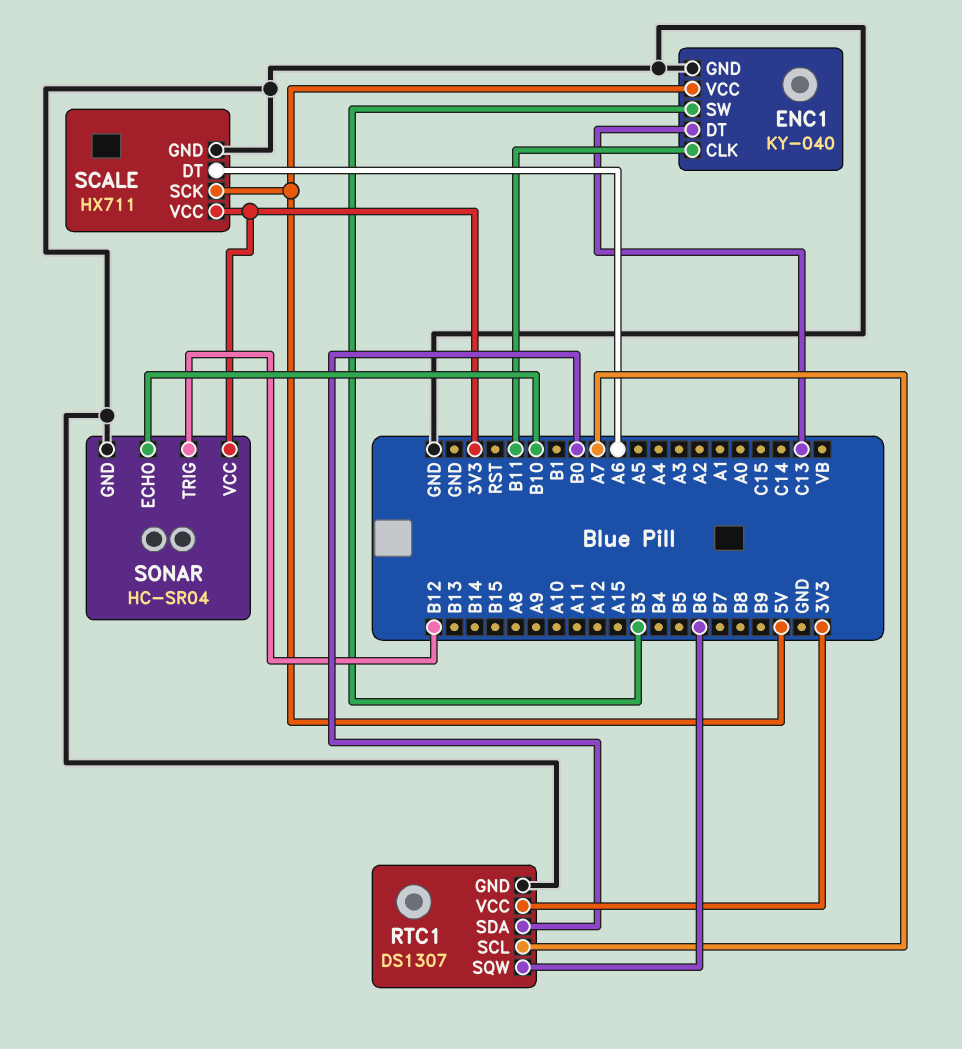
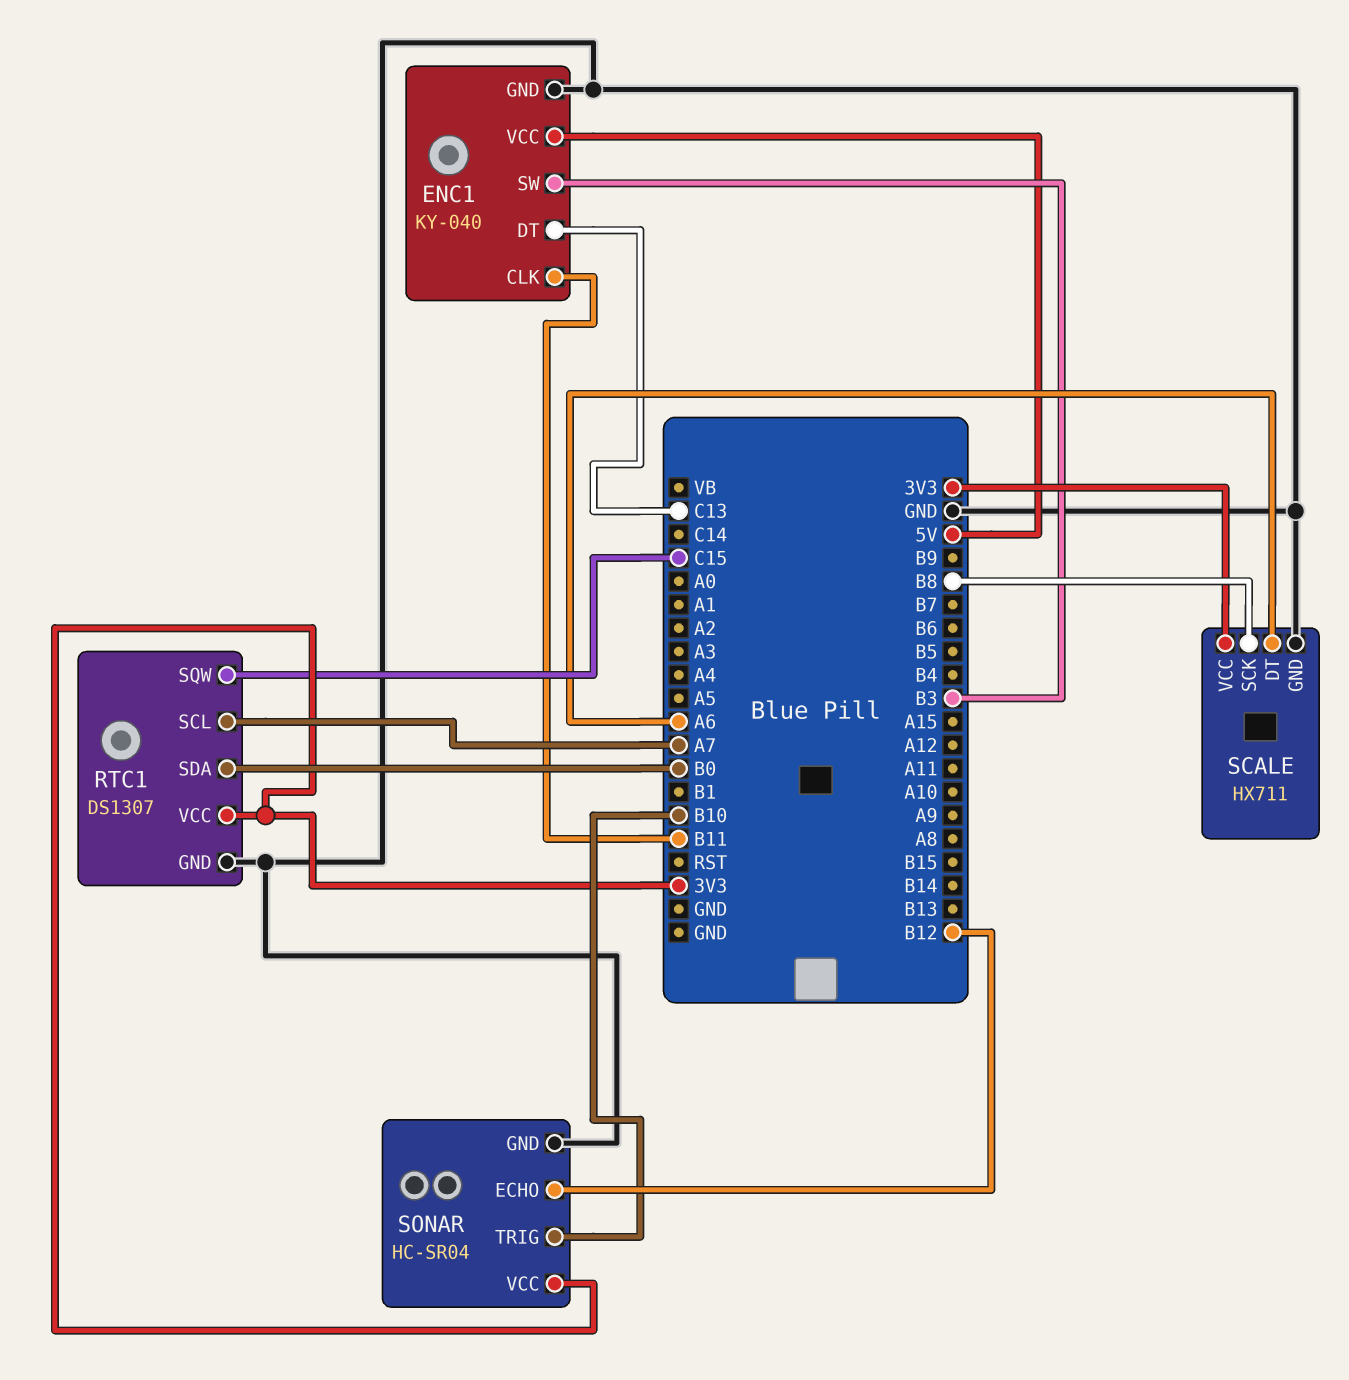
RTC1 pin SQW: B6 -> C15
SCALE pin SCK: 5V -> B8
SONAR pin ECHO: B10 -> B12
SONAR pin TRIG: B12 -> B10

